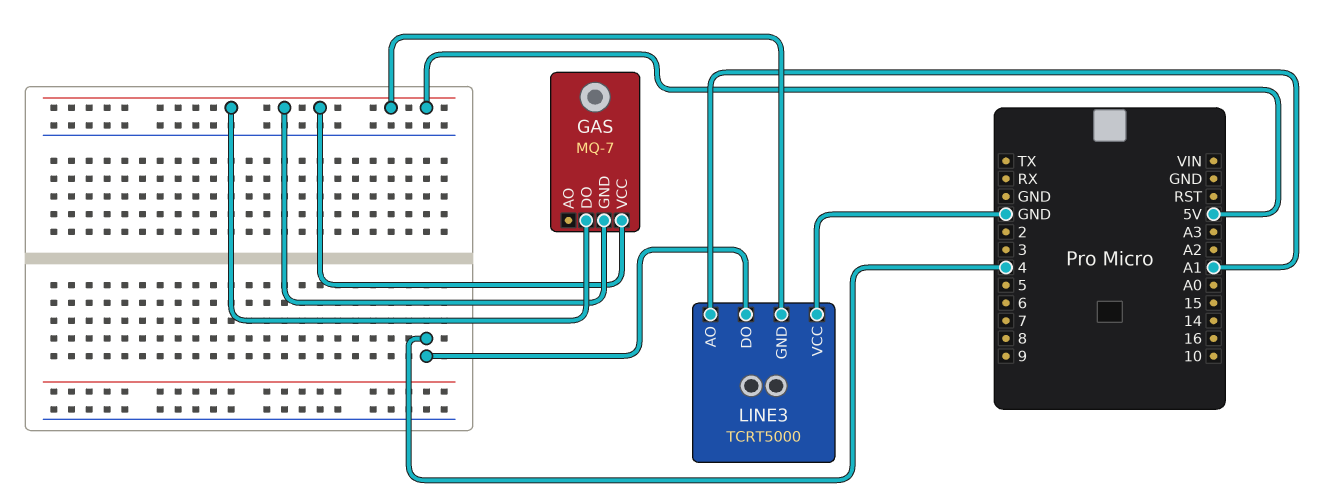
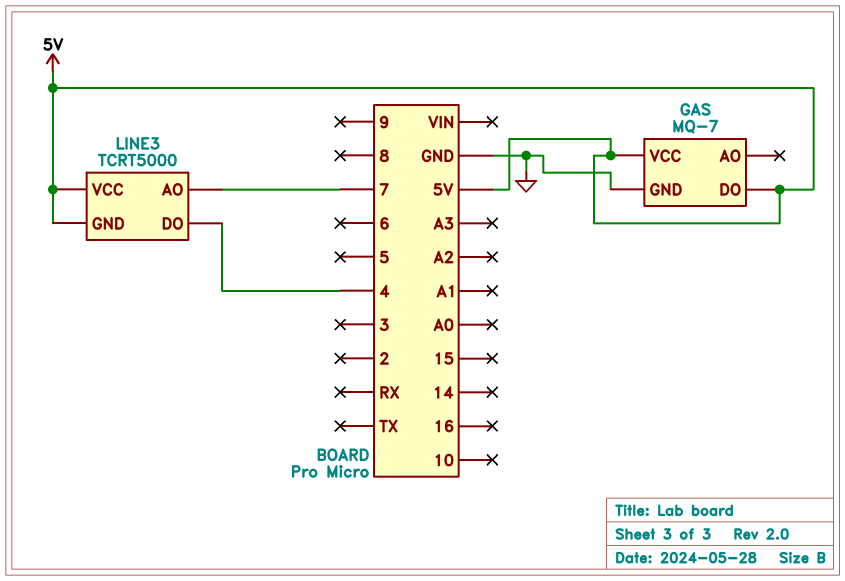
GAS pin GND: 5V -> GND
LINE3 pin AO: A1 -> 7
LINE3 pin VCC: GND -> 5V

